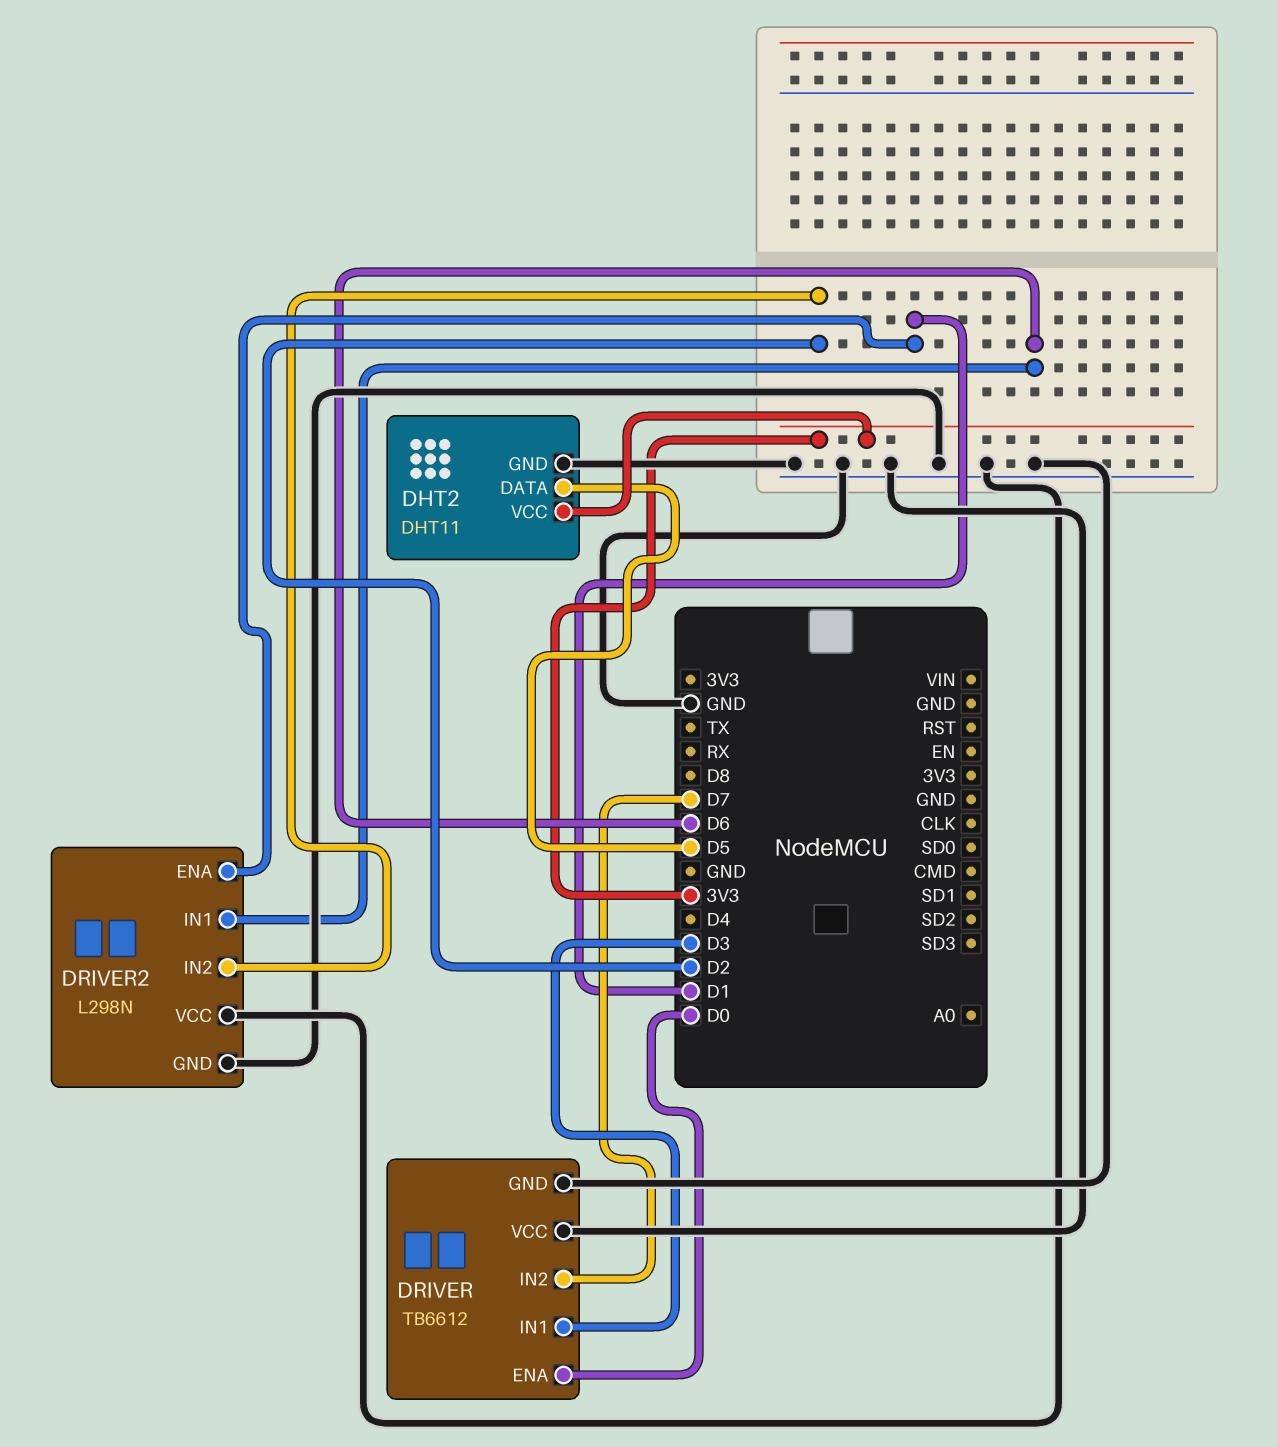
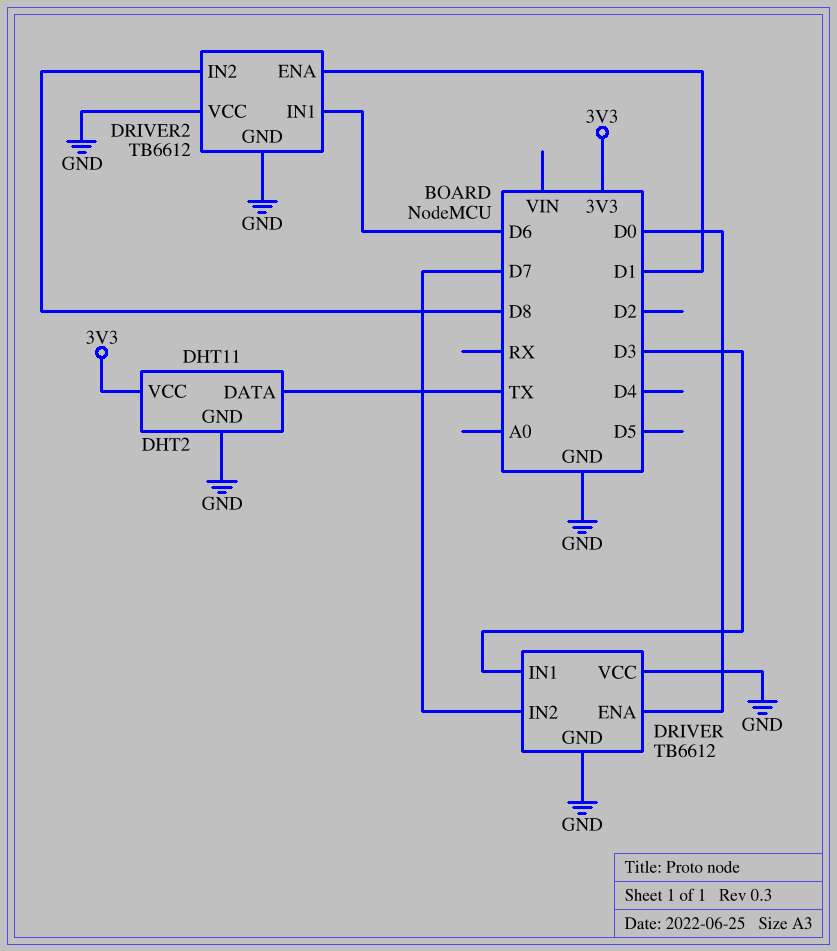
DHT2 pin DATA: D5 -> TX
DRIVER2: L298N -> TB6612
DRIVER2 pin IN2: D2 -> D8

